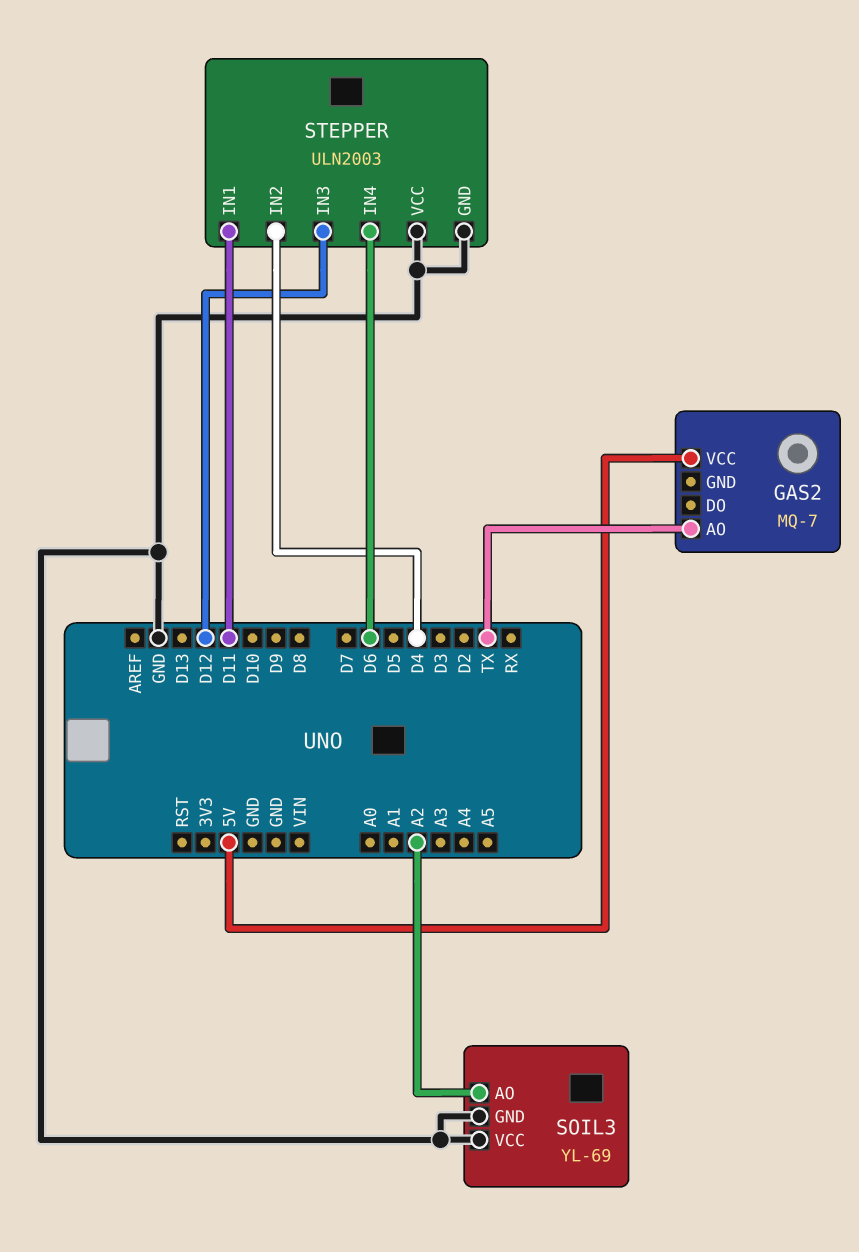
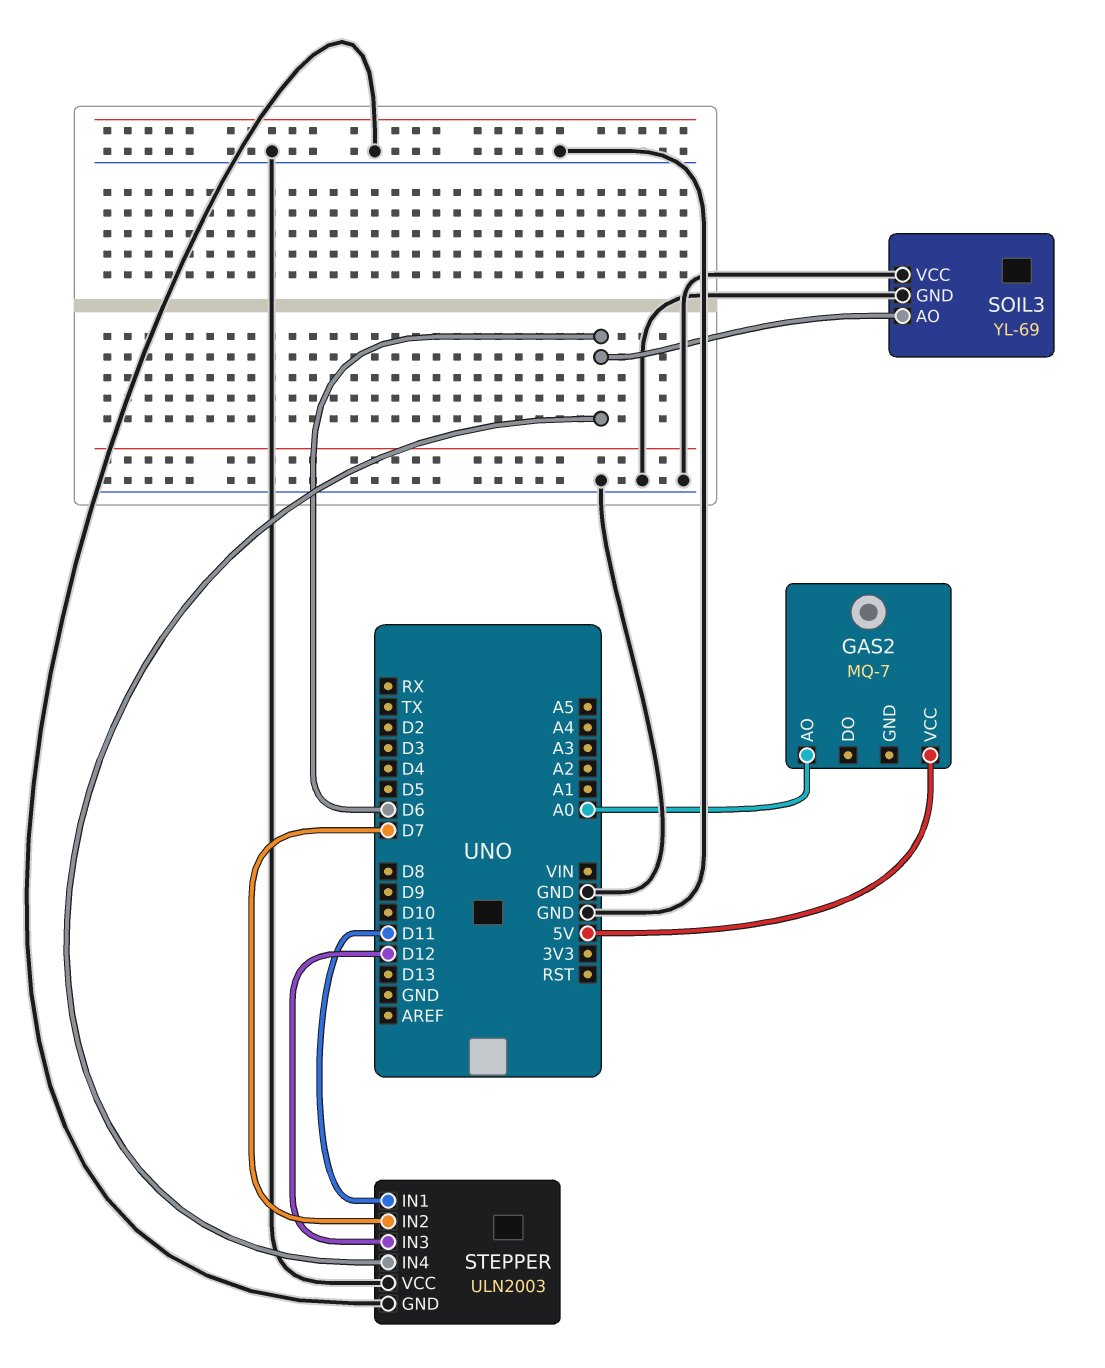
GAS2 pin AO: TX -> A0
SOIL3 pin AO: A2 -> D6
STEPPER pin IN2: D4 -> D7

